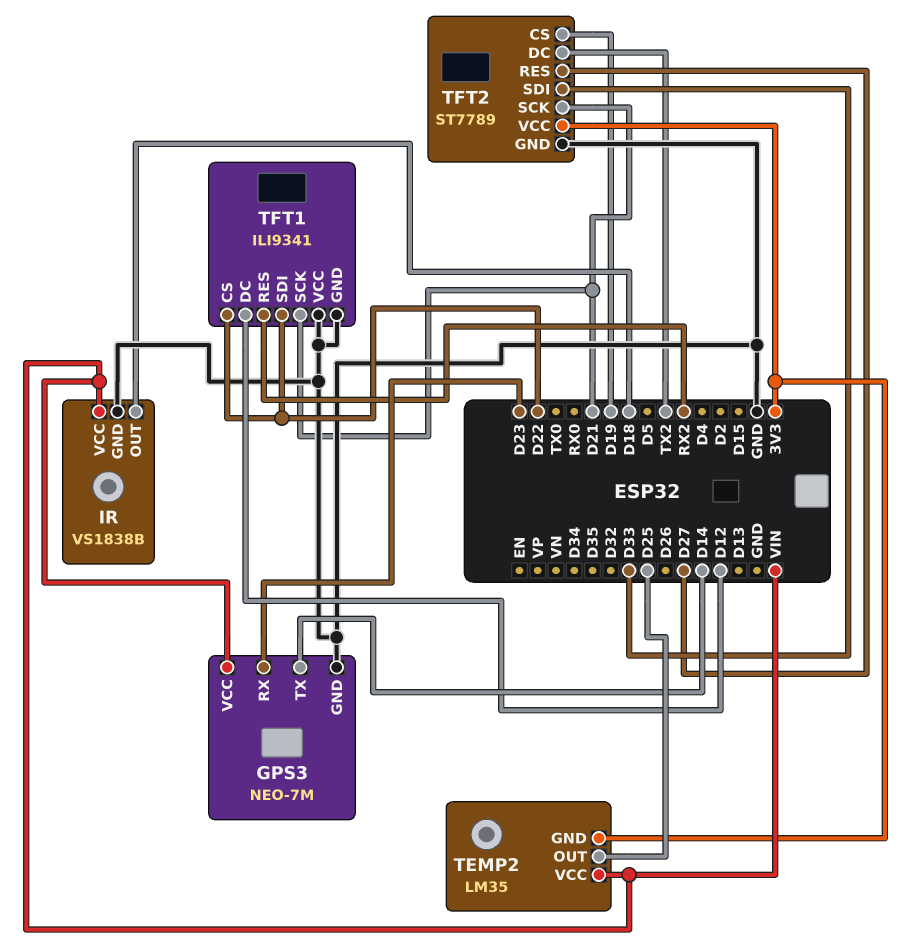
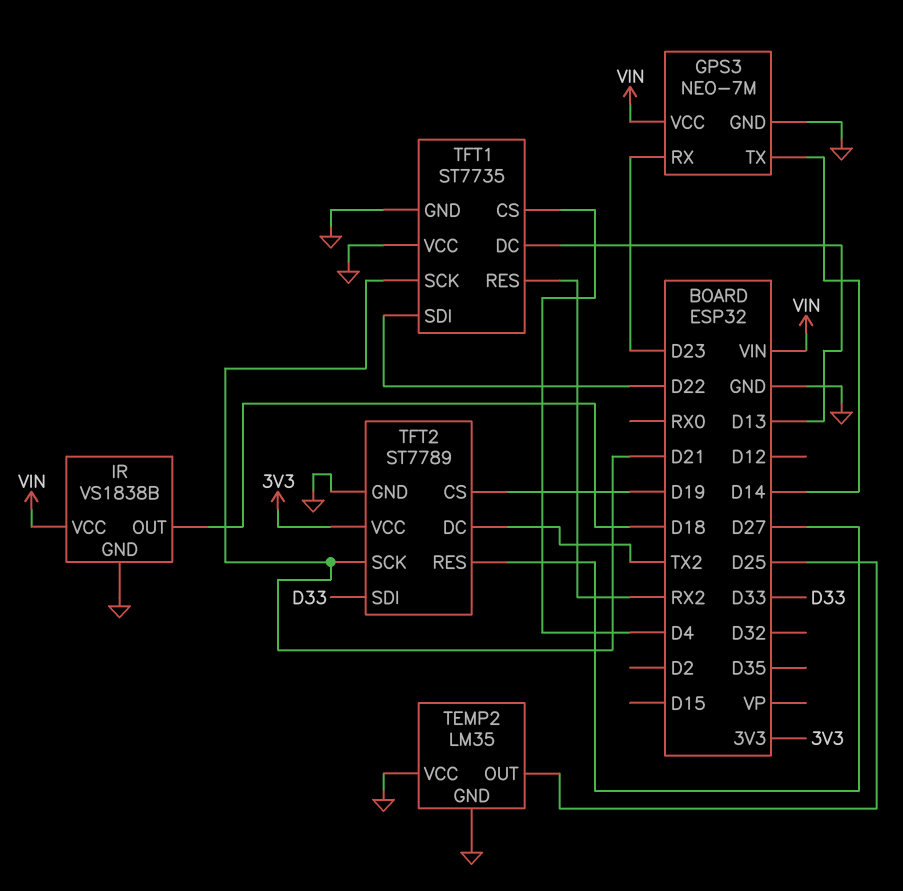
TEMP2 pin GND: 3V3 -> GND
TEMP2 pin VCC: VIN -> GND
TFT1: ILI9341 -> ST7735
TFT1 pin CS: D22 -> D4
TFT1 pin DC: D12 -> D13

